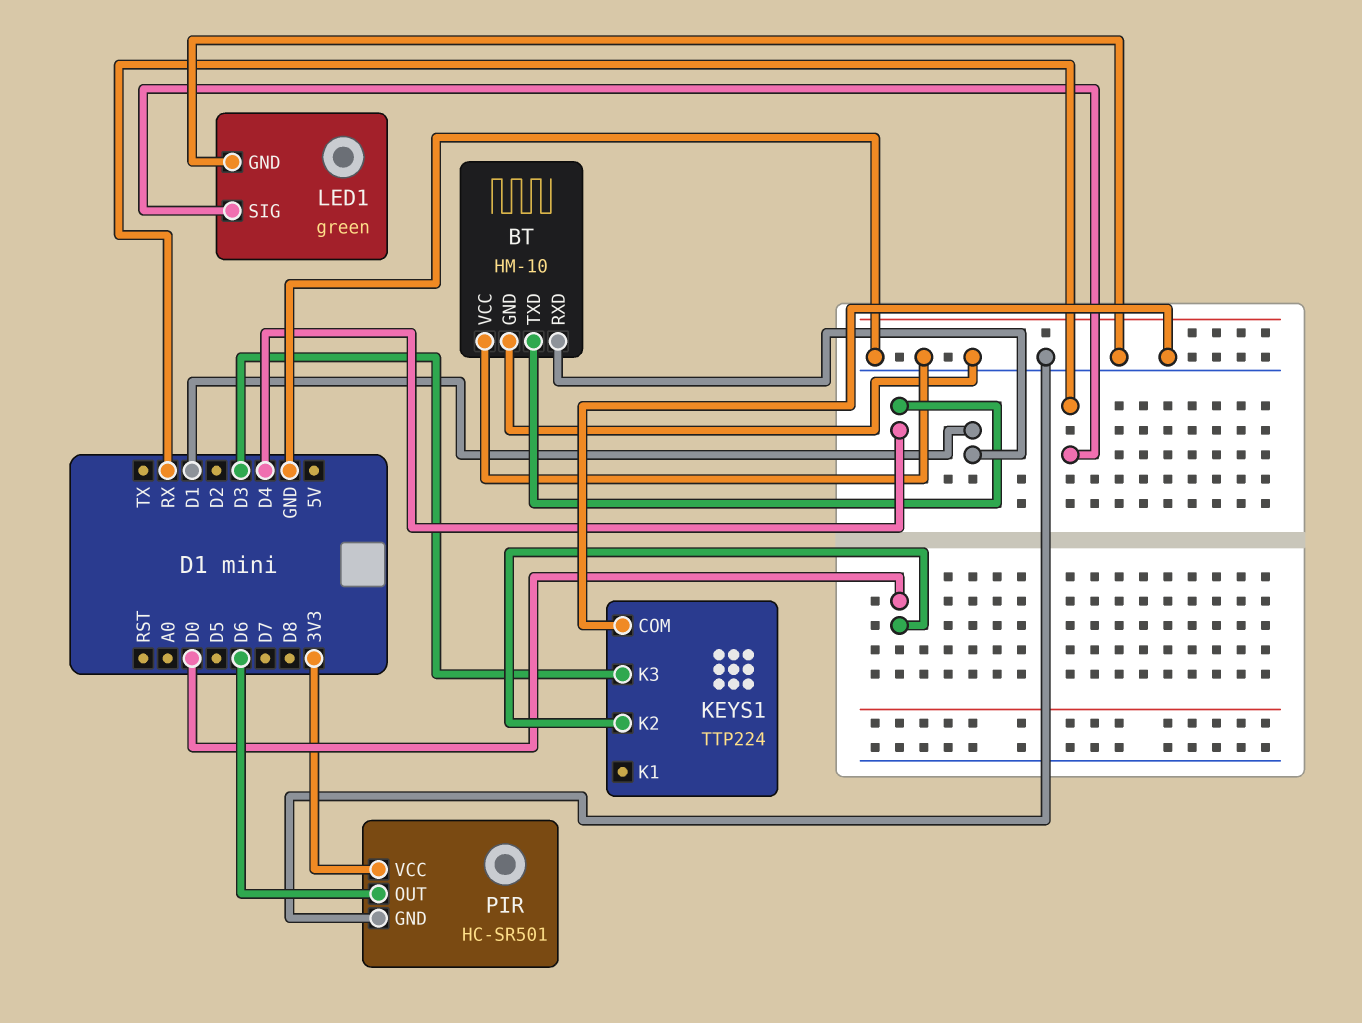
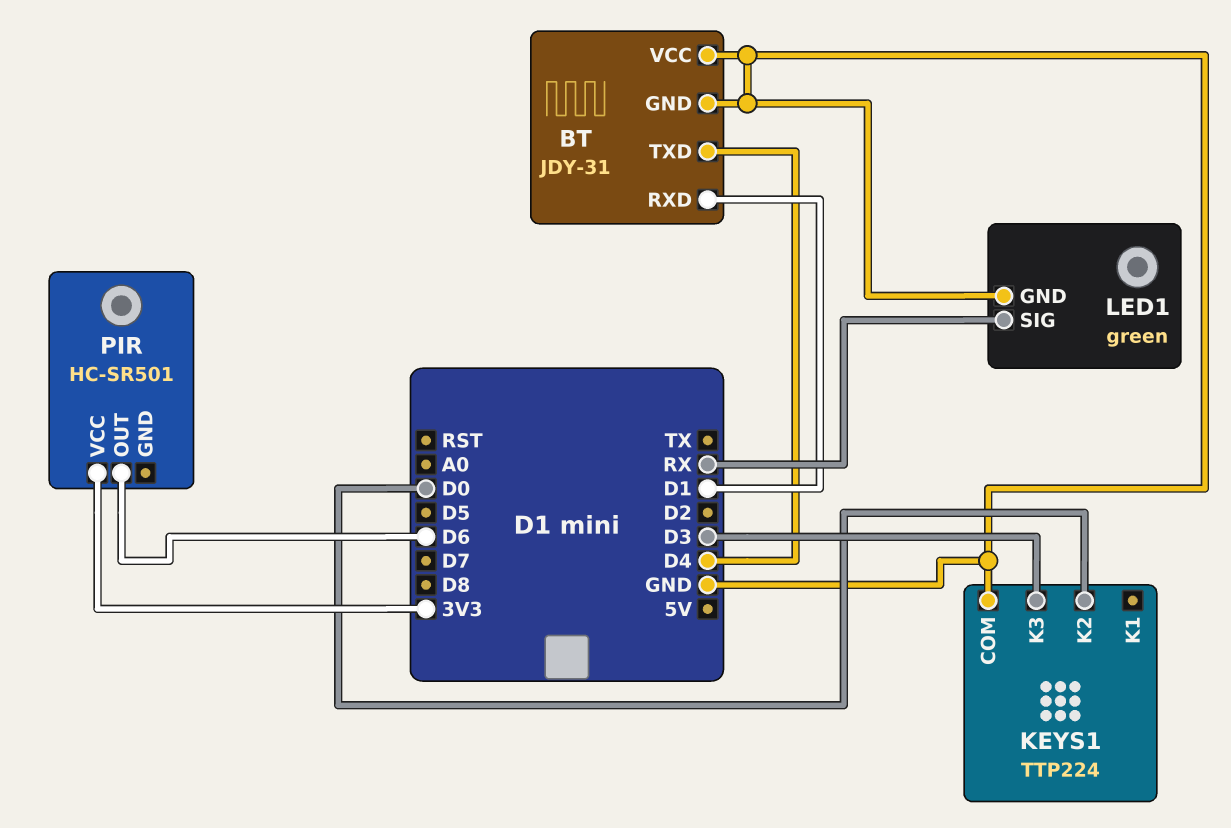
BT: HM-10 -> JDY-31
PIR pin GND: GND -> none

